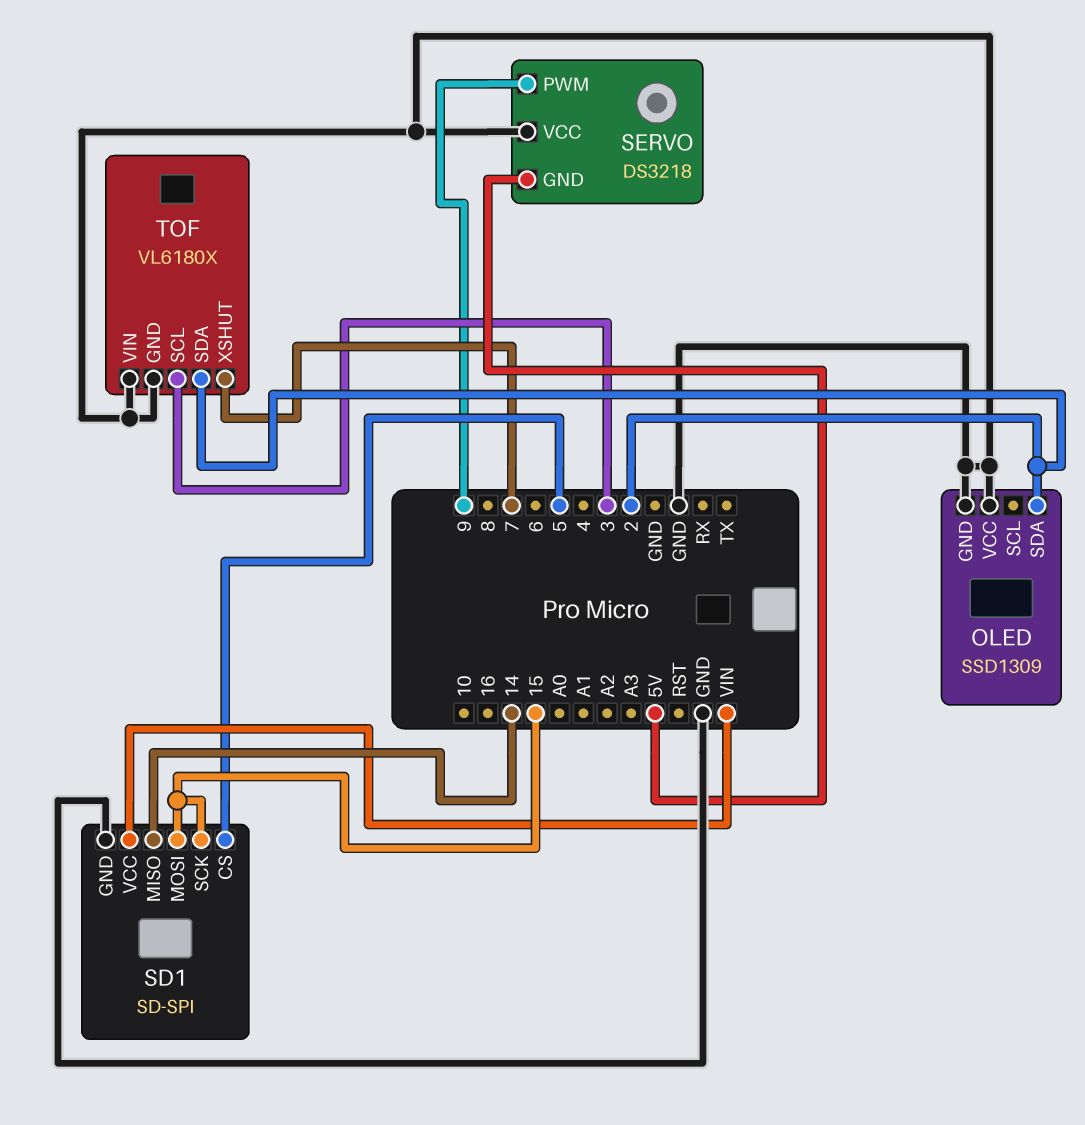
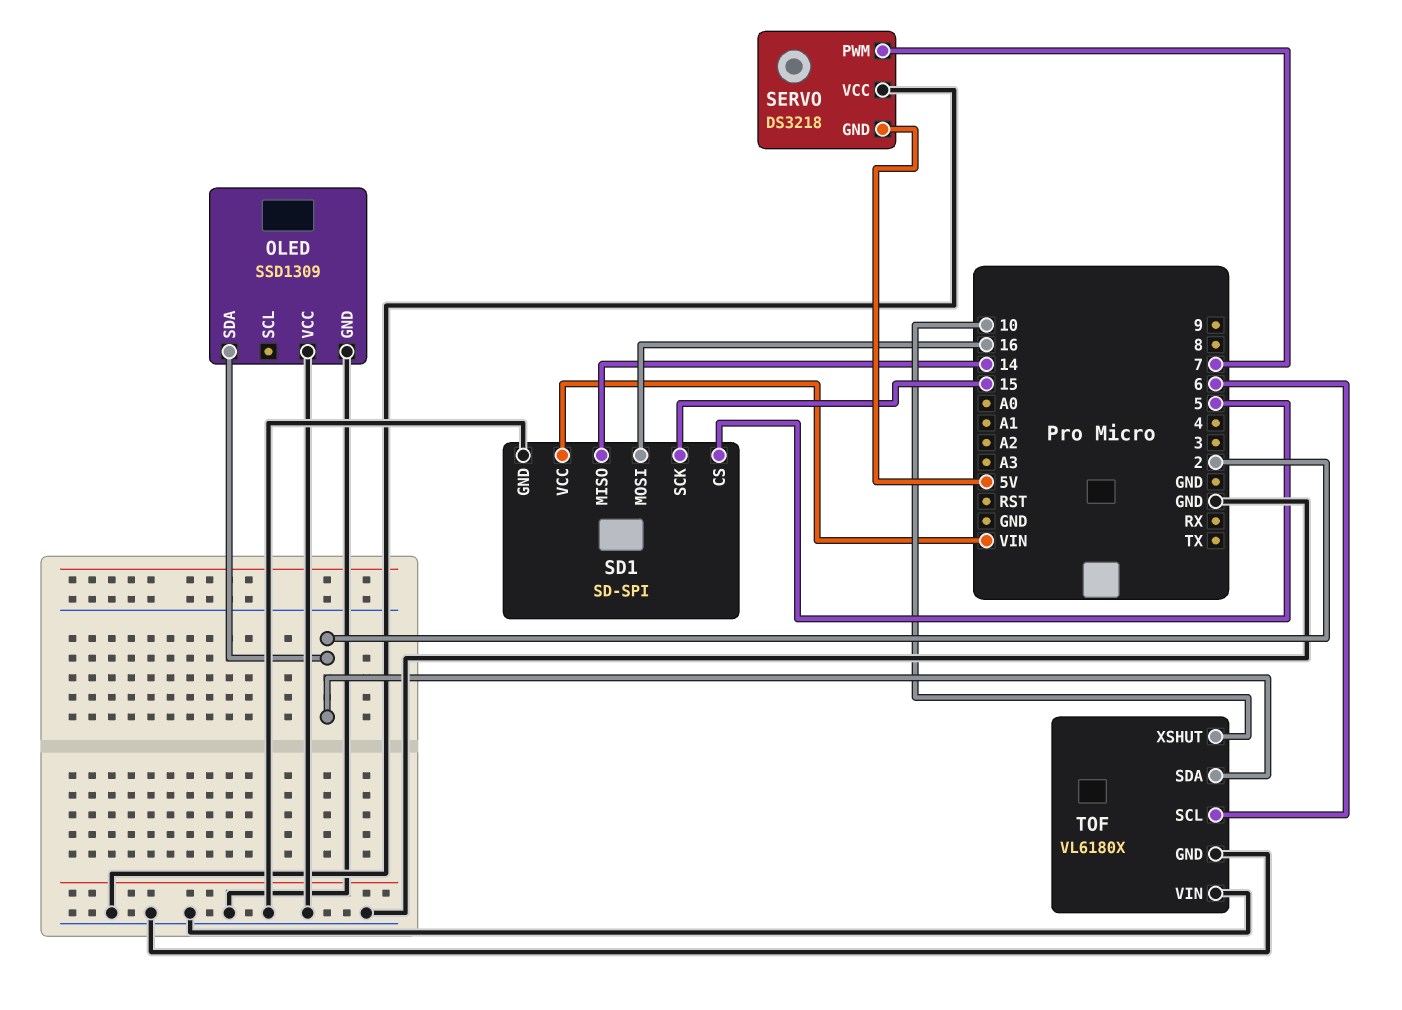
SD1 pin MOSI: 15 -> 16
SERVO pin PWM: 9 -> 7
TOF pin SCL: 3 -> 6
TOF pin XSHUT: 7 -> 10

